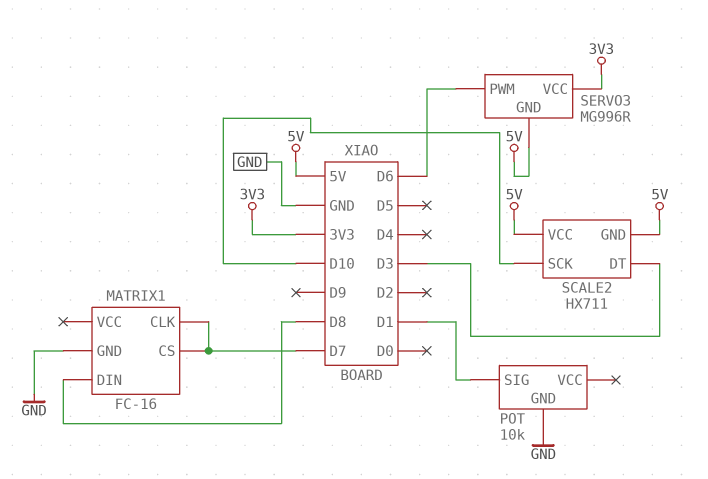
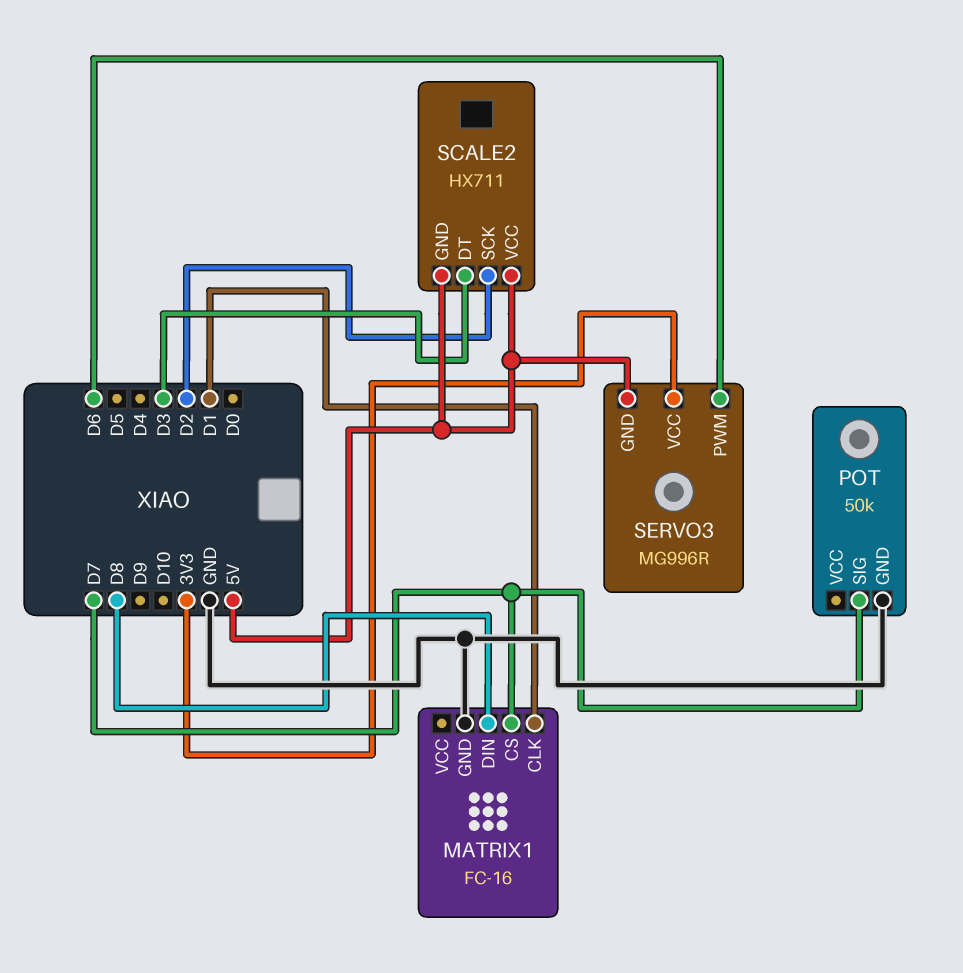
MATRIX1 pin CLK: D7 -> D1
POT: 10k -> 50k
POT pin SIG: D1 -> D7
SCALE2 pin SCK: D10 -> D2

